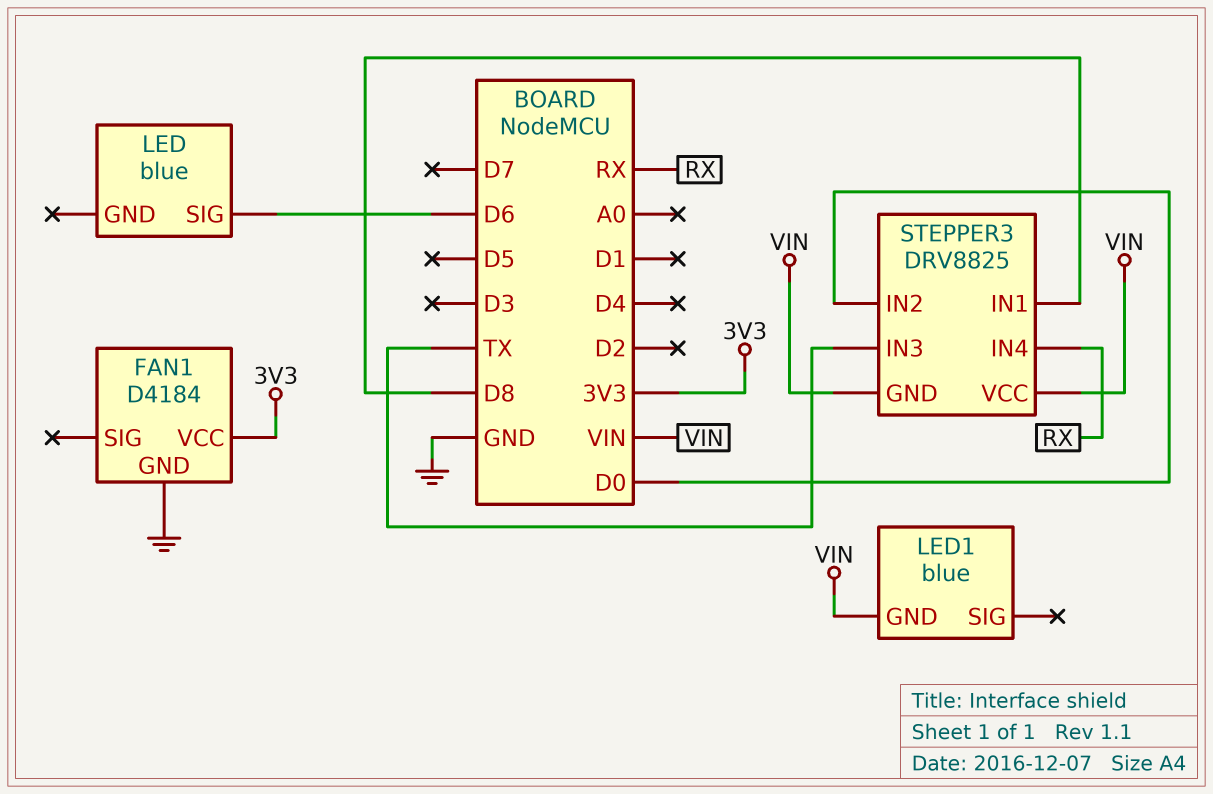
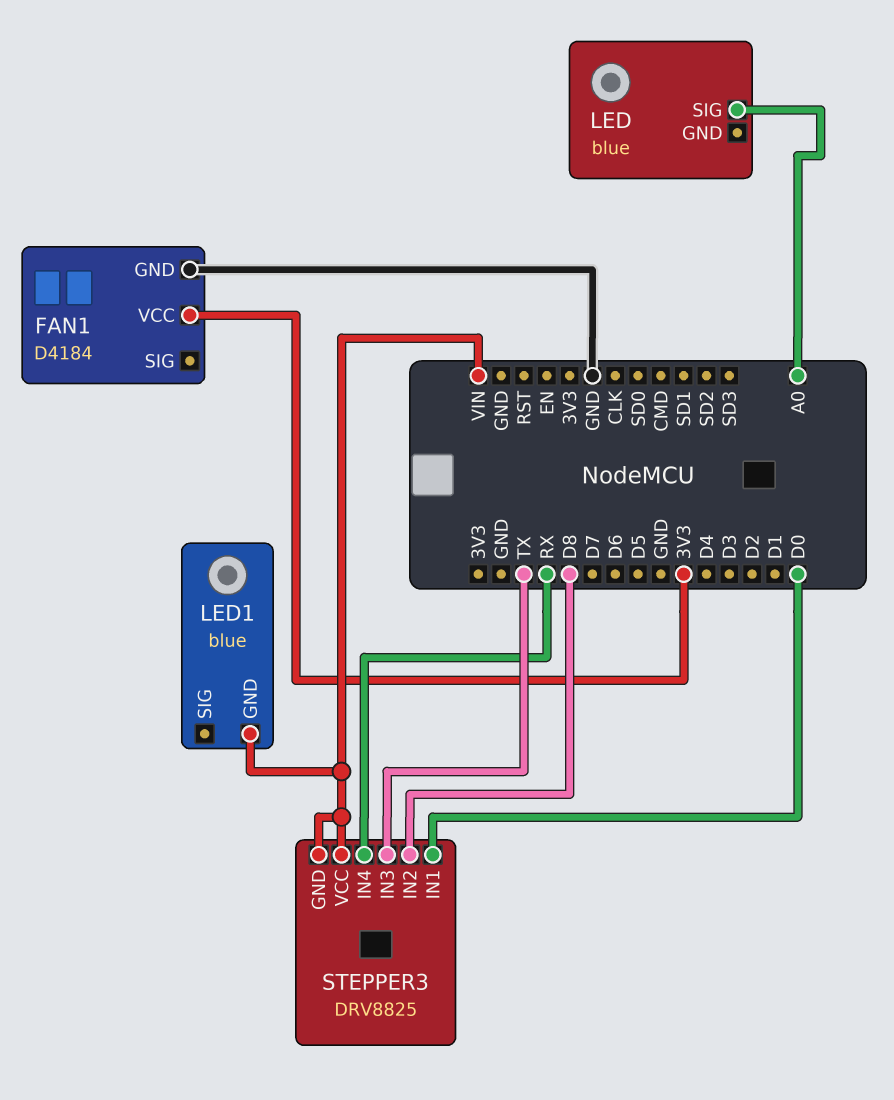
LED pin SIG: D6 -> A0
STEPPER3 pin IN1: D8 -> D0
STEPPER3 pin IN2: D0 -> D8

